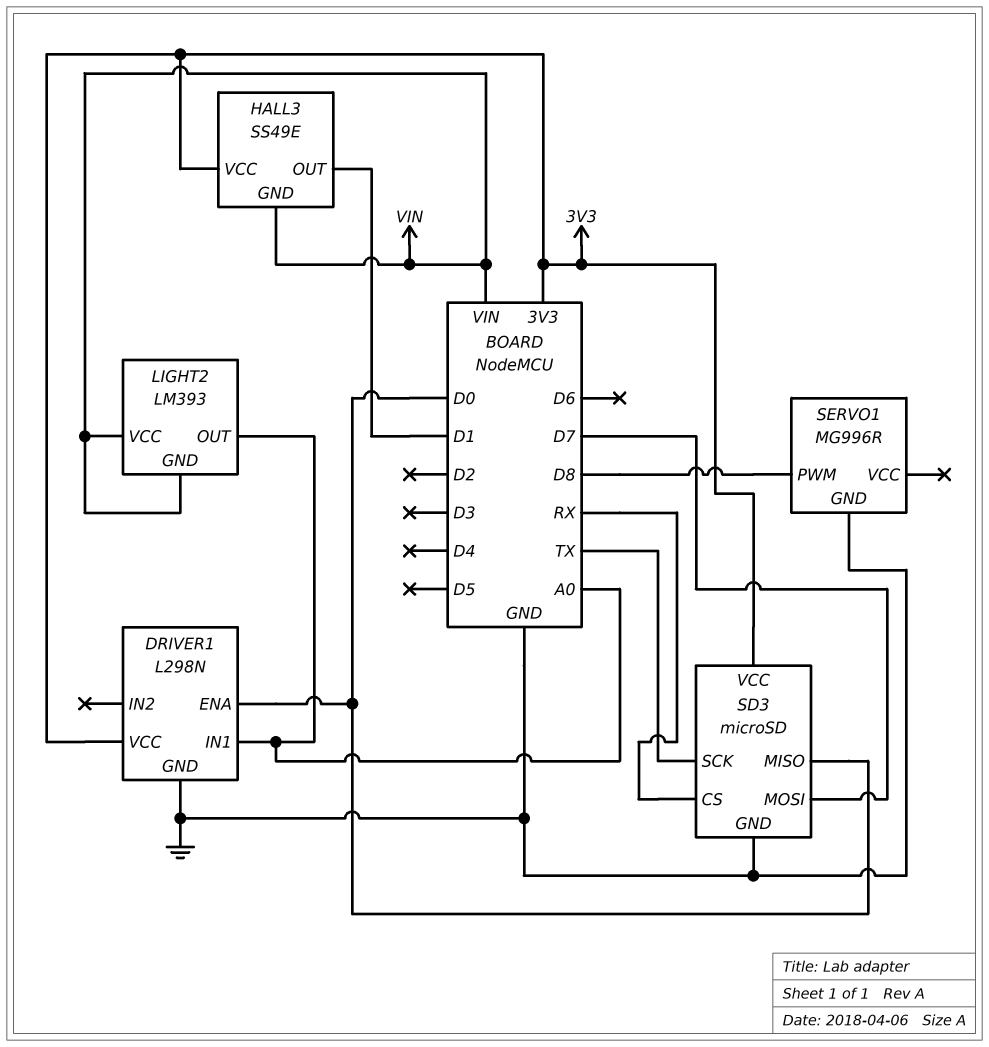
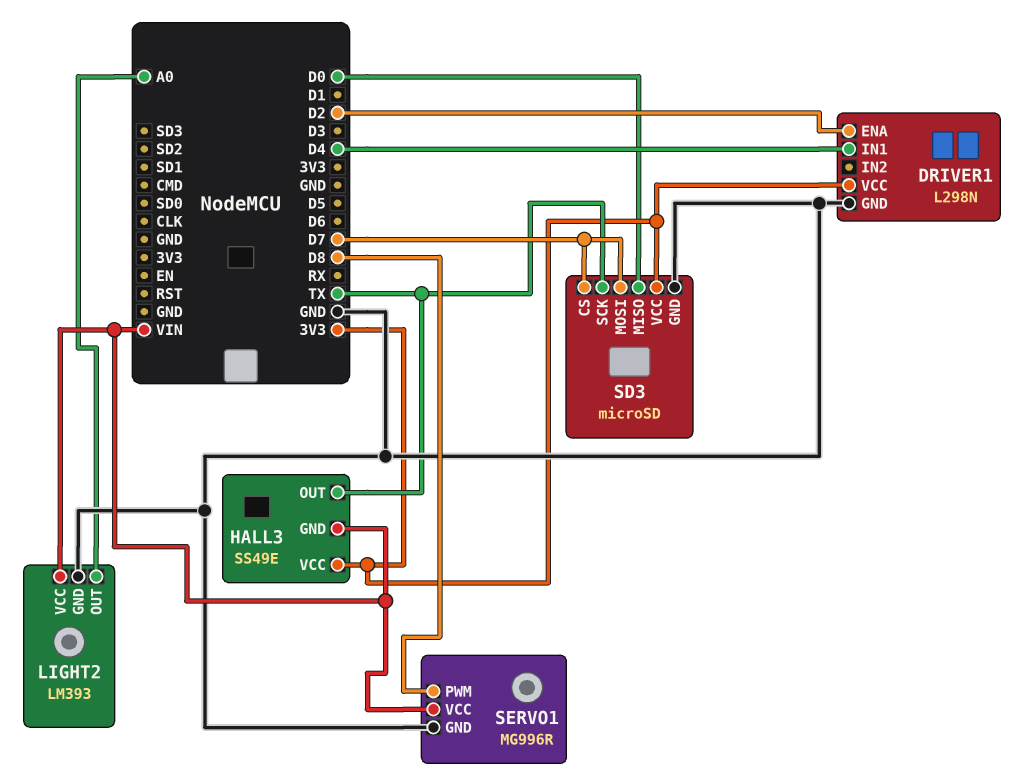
DRIVER1 pin ENA: D0 -> D2
DRIVER1 pin IN1: A0 -> D4
HALL3 pin OUT: D1 -> TX
LIGHT2 pin GND: VIN -> GND
SD3 pin CS: RX -> D7
SERVO1 pin VCC: none -> VIN

